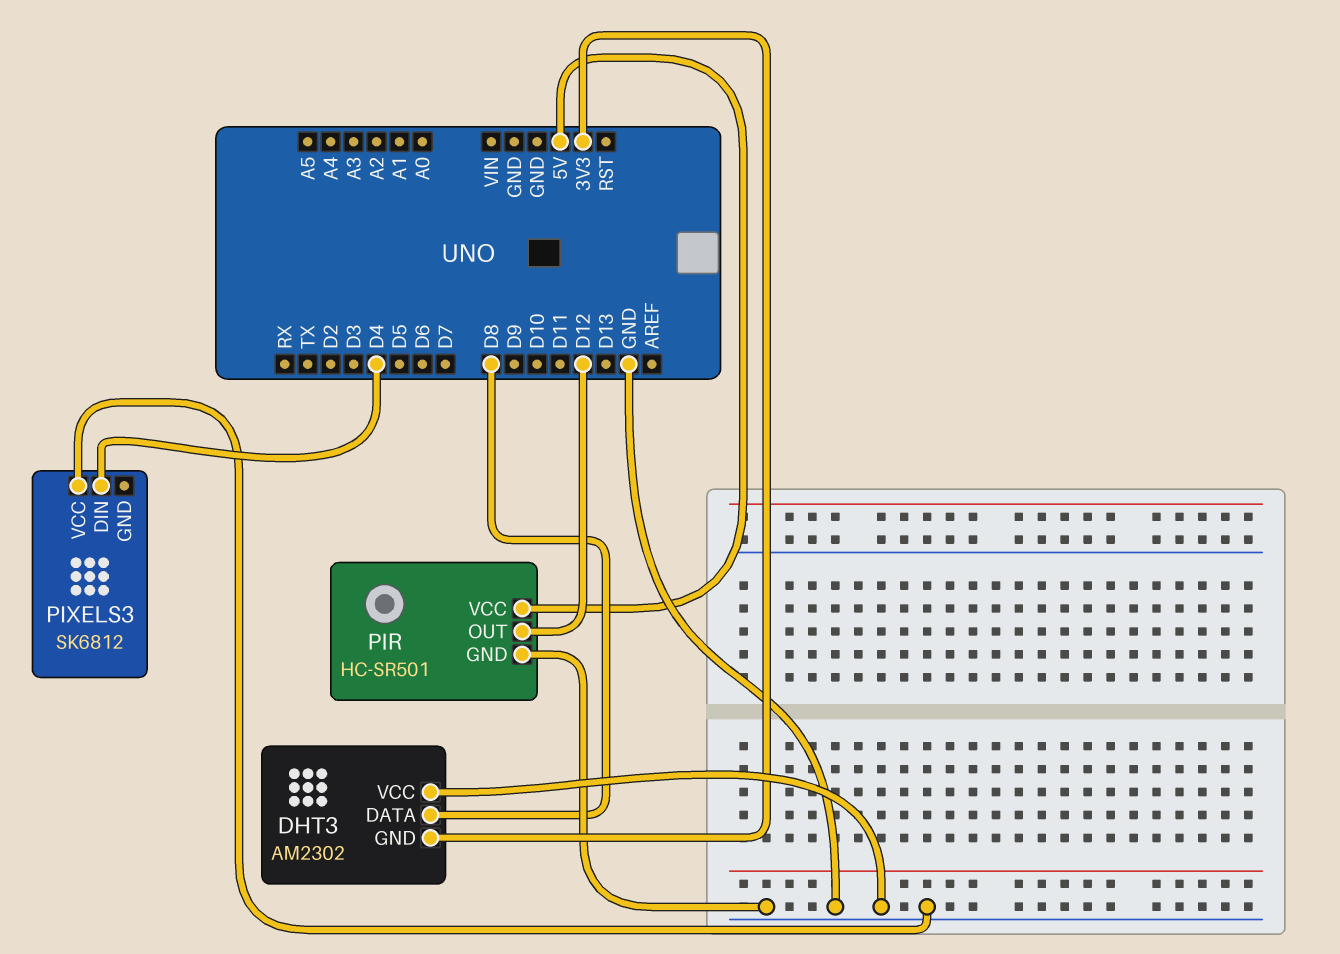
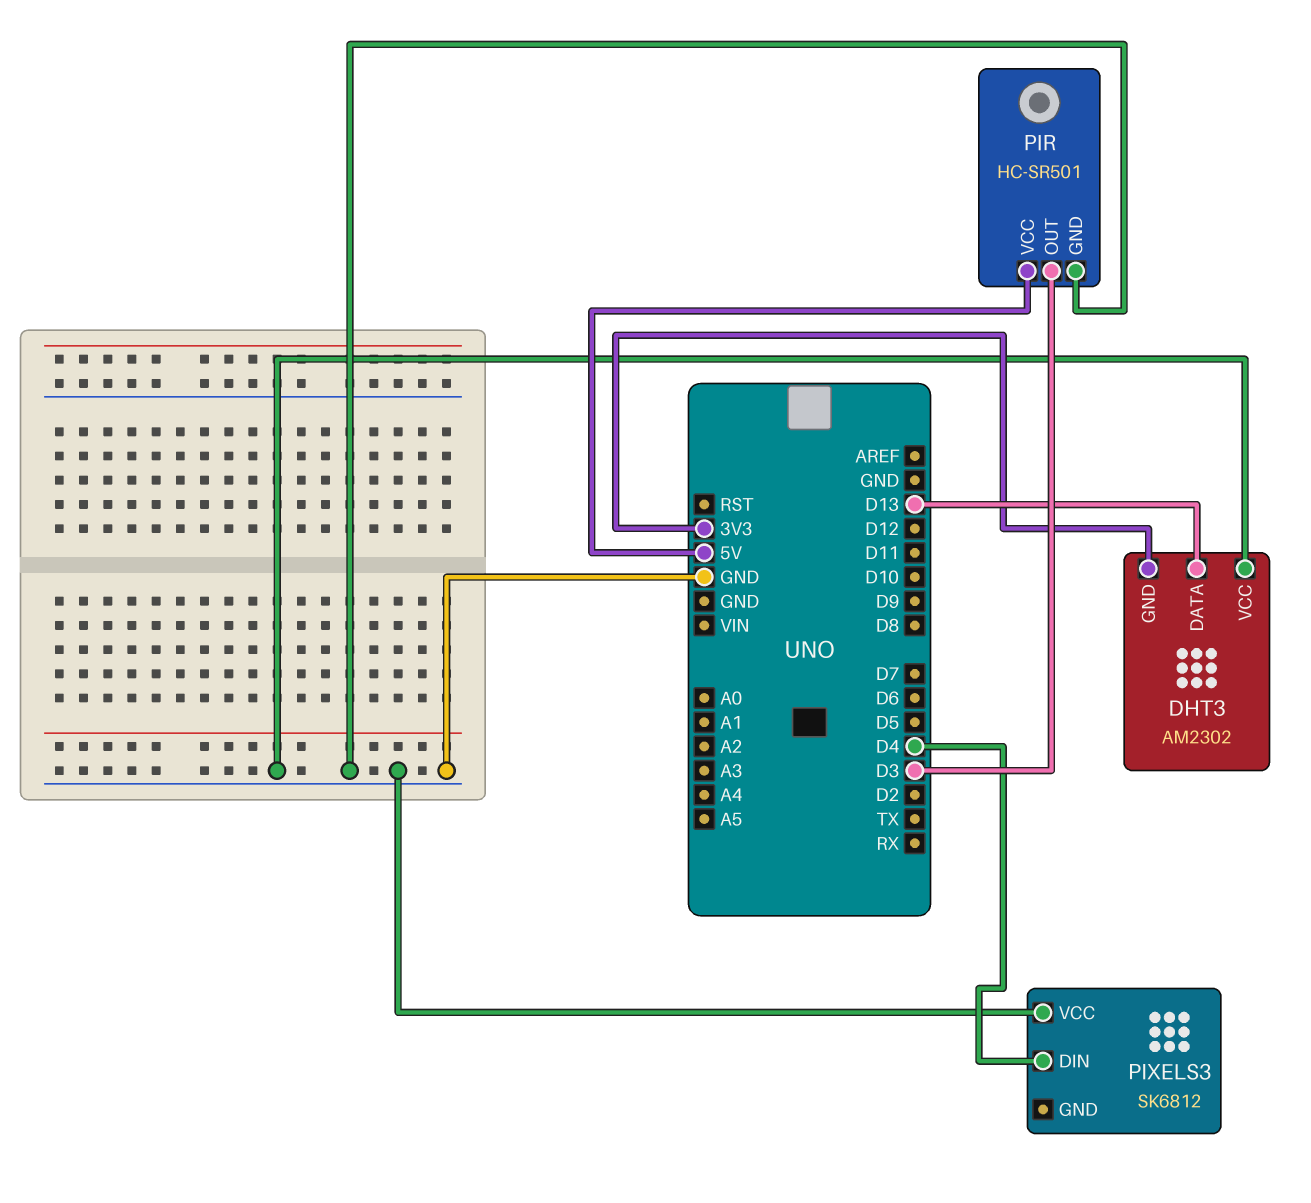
DHT3 pin DATA: D8 -> D13
PIR pin OUT: D12 -> D3

